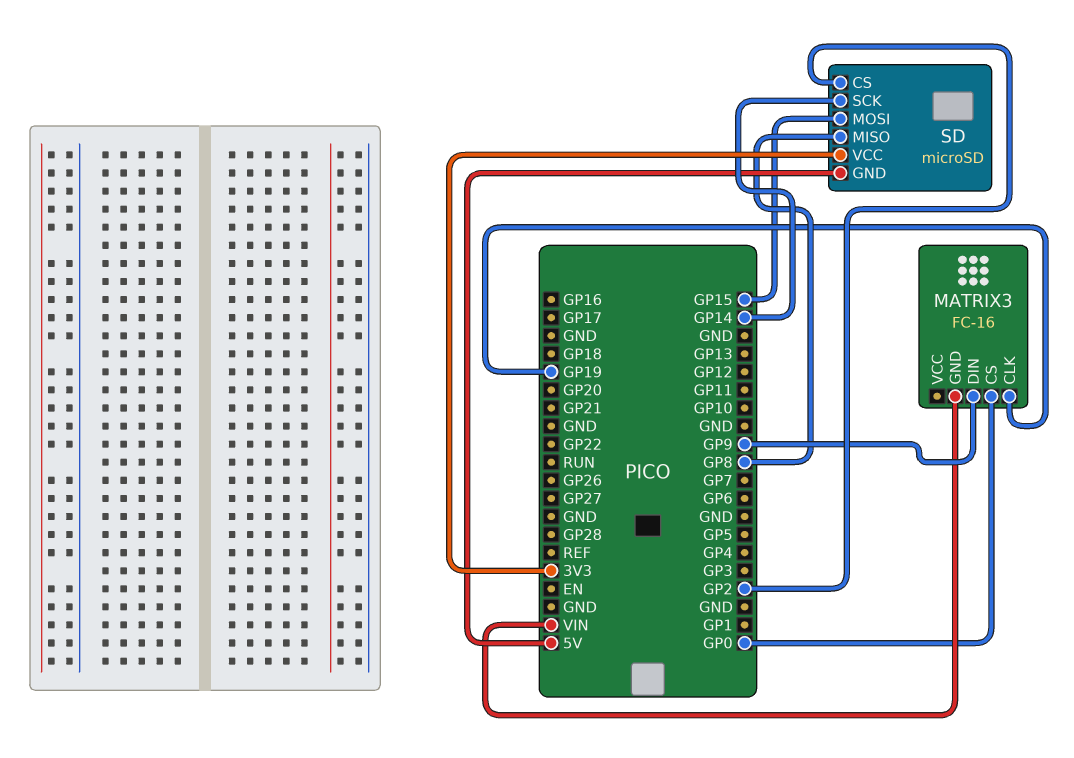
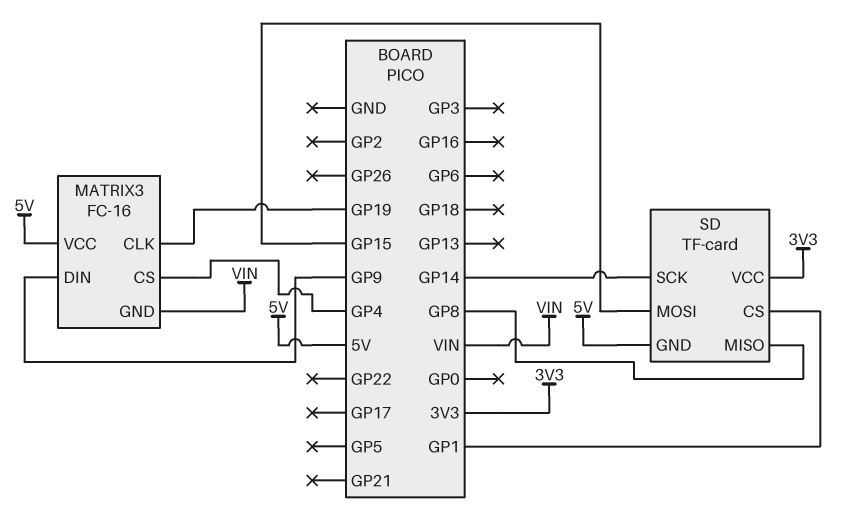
MATRIX3 pin CS: GP0 -> GP4
MATRIX3 pin VCC: none -> 5V
SD: microSD -> TF-card
SD pin CS: GP2 -> GP1

